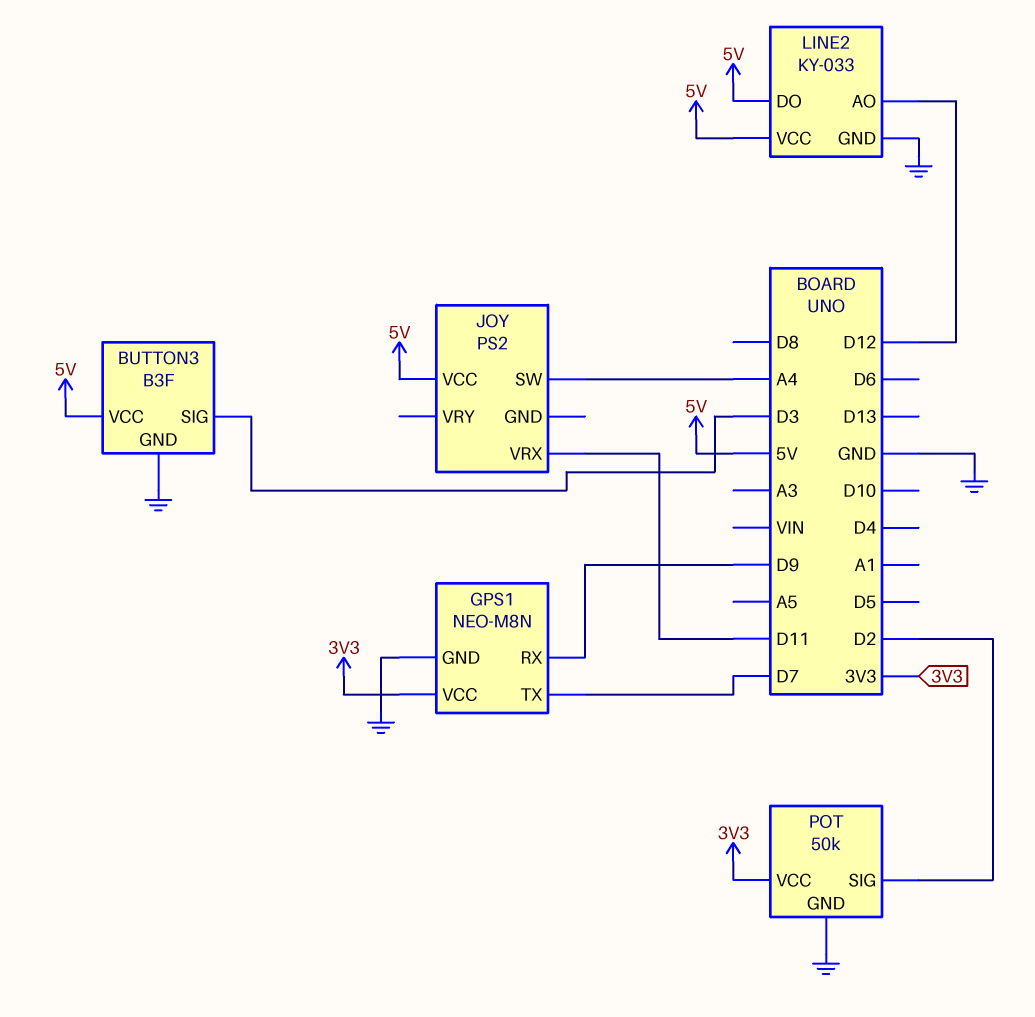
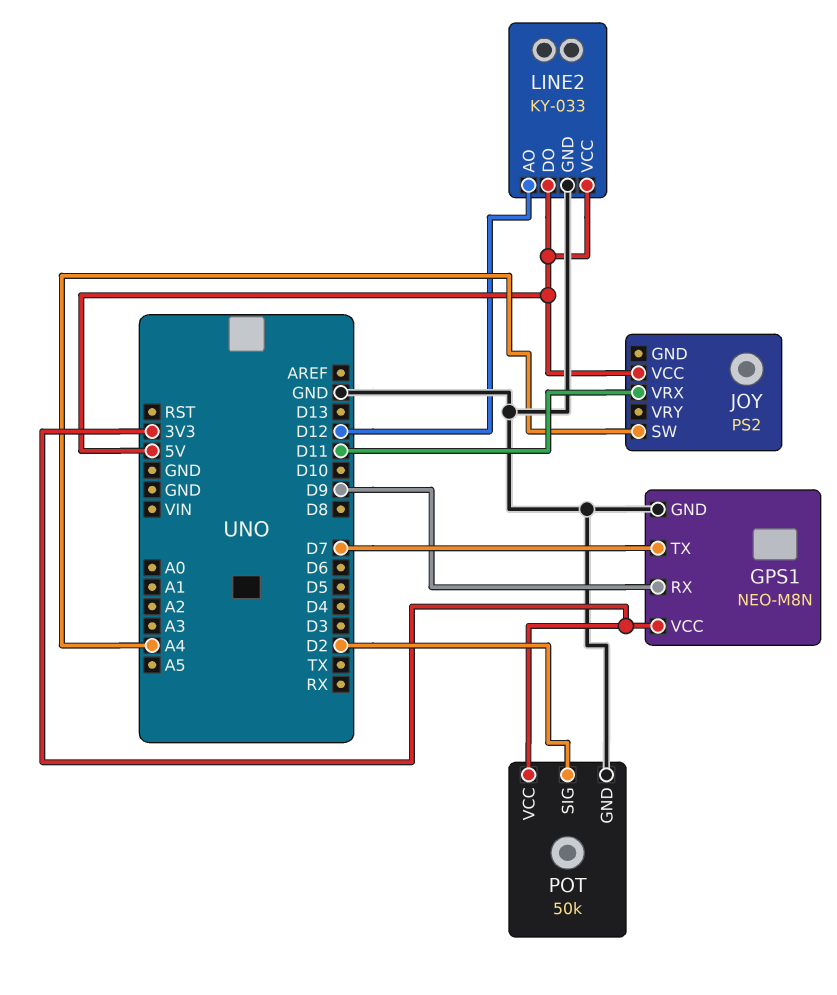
BUTTON3: B3F -> none
BUTTON3 pin GND: GND -> none
BUTTON3 pin SIG: D3 -> none
BUTTON3 pin VCC: 5V -> none

